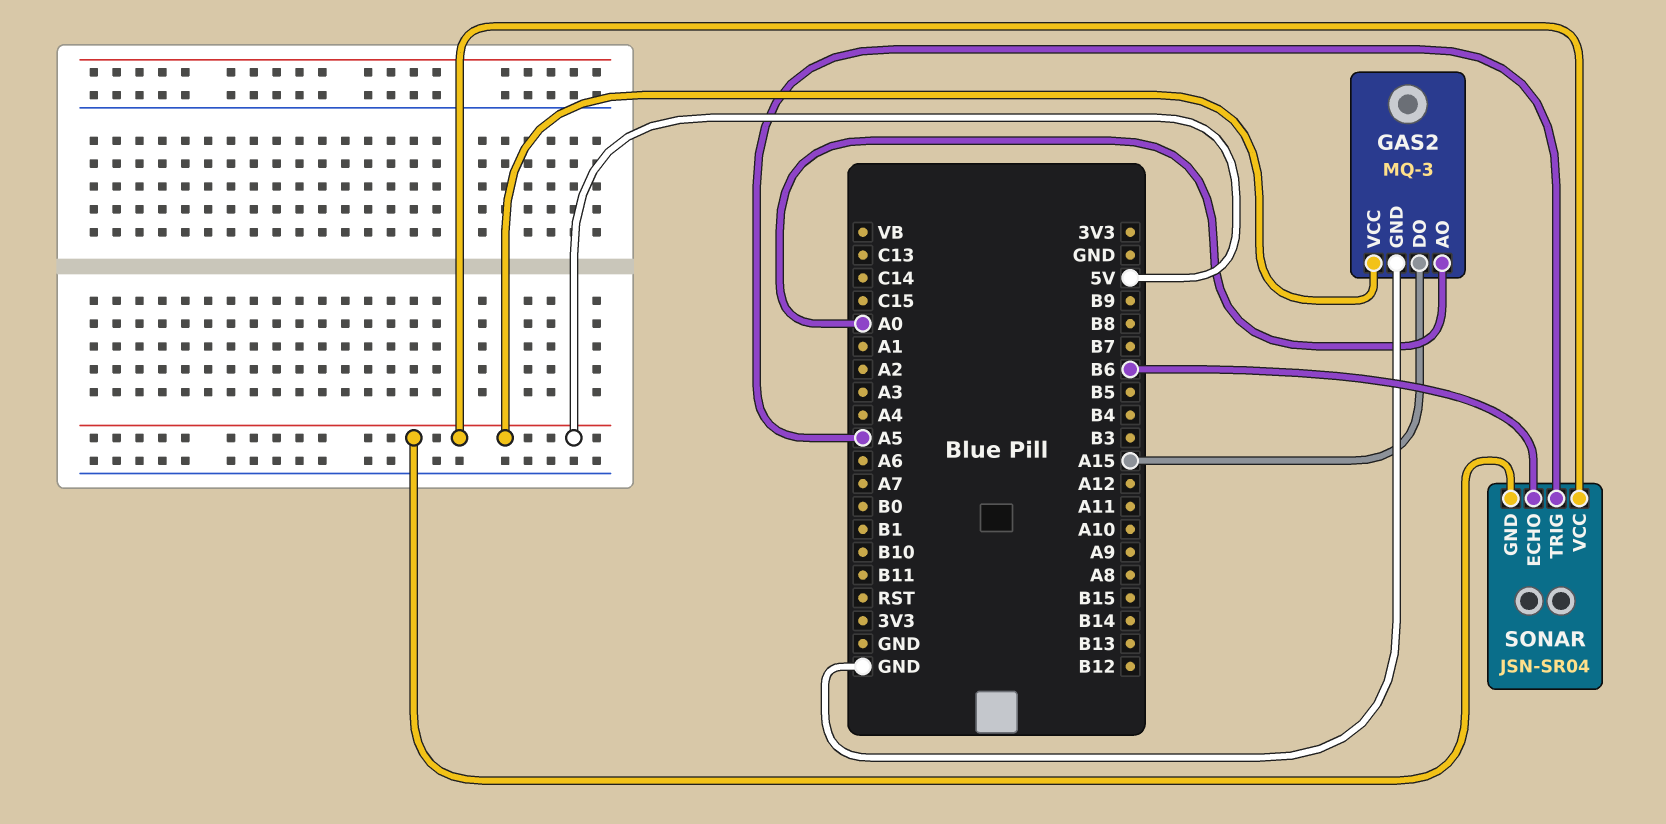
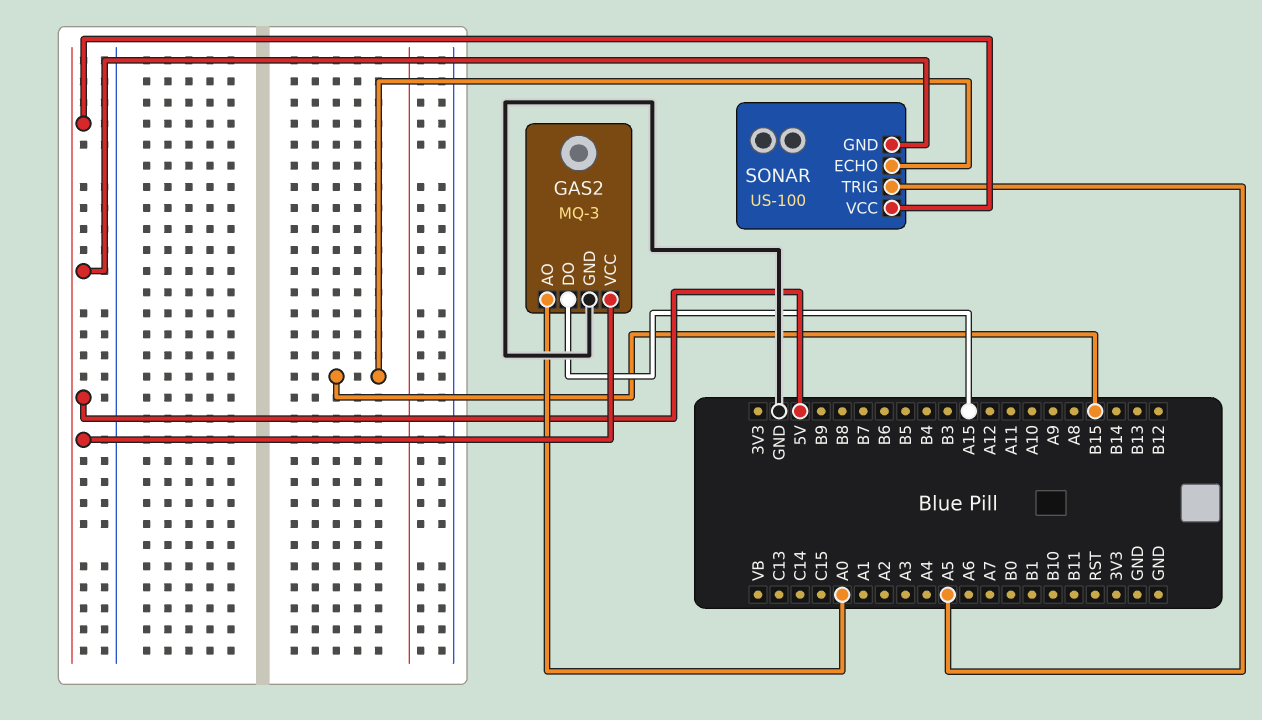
SONAR: JSN-SR04 -> US-100
SONAR pin ECHO: B6 -> B15

